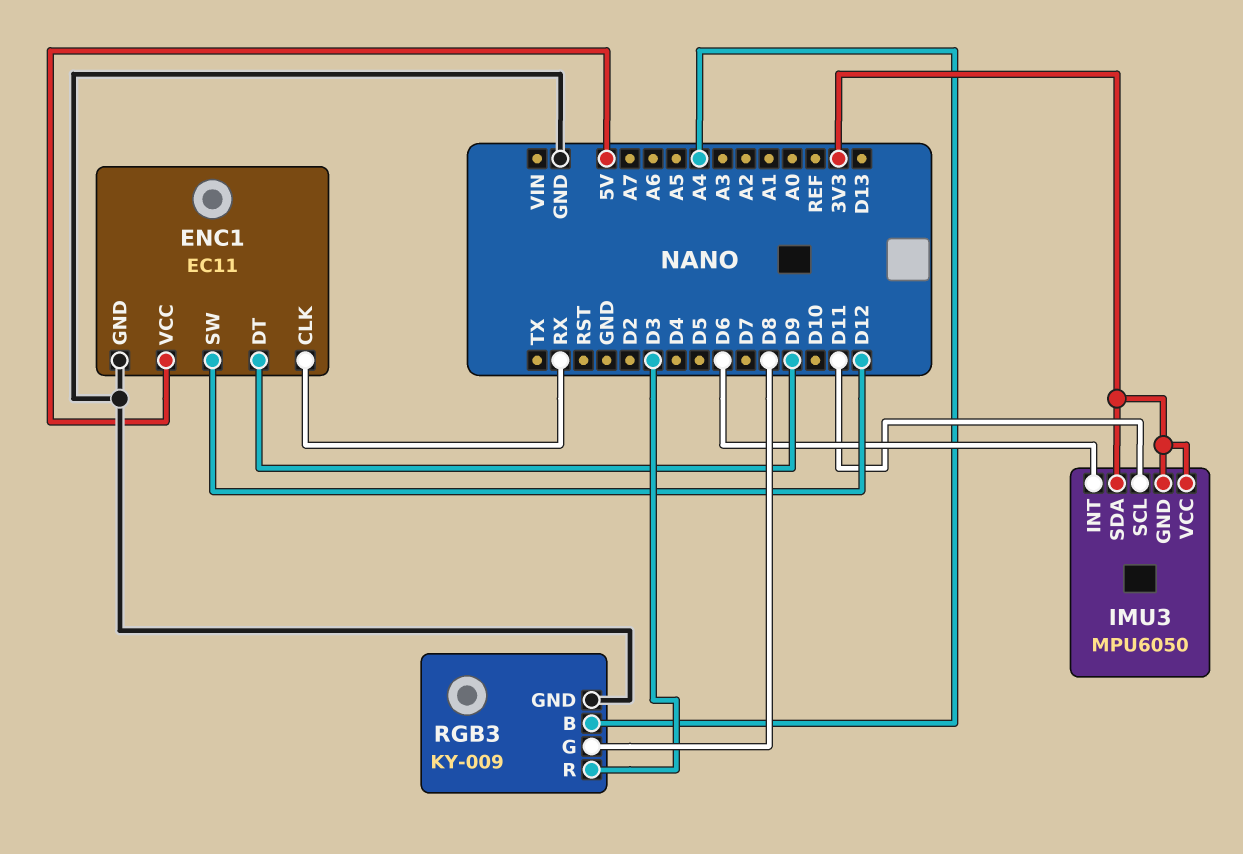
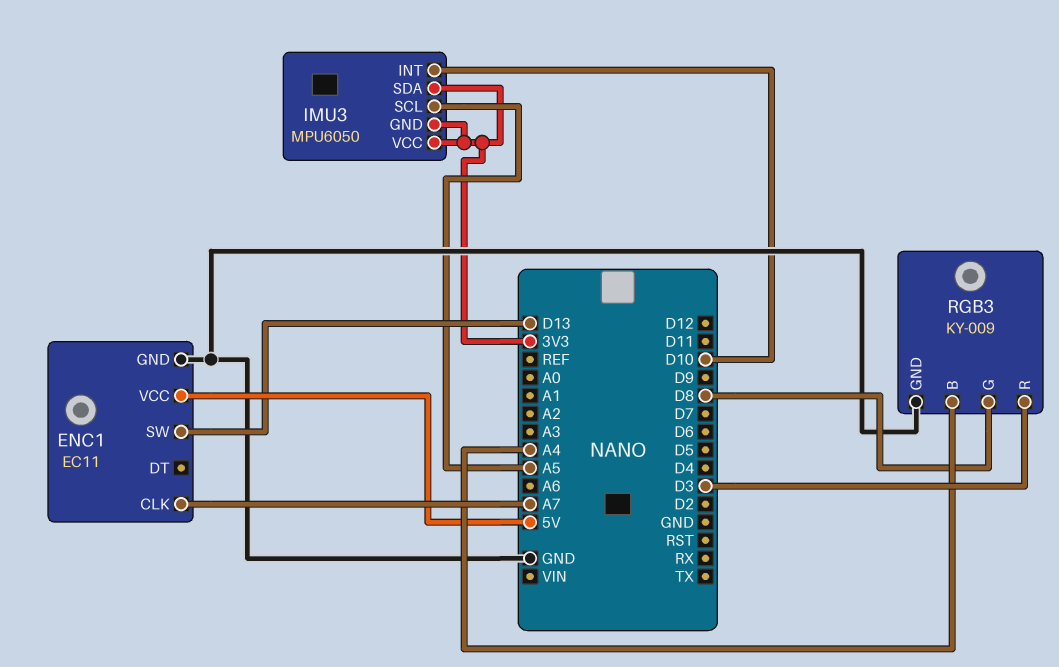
ENC1 pin CLK: RX -> A7
ENC1 pin DT: D9 -> none
ENC1 pin SW: D12 -> D13
IMU3 pin INT: D6 -> D10
IMU3 pin SCL: D11 -> A5

